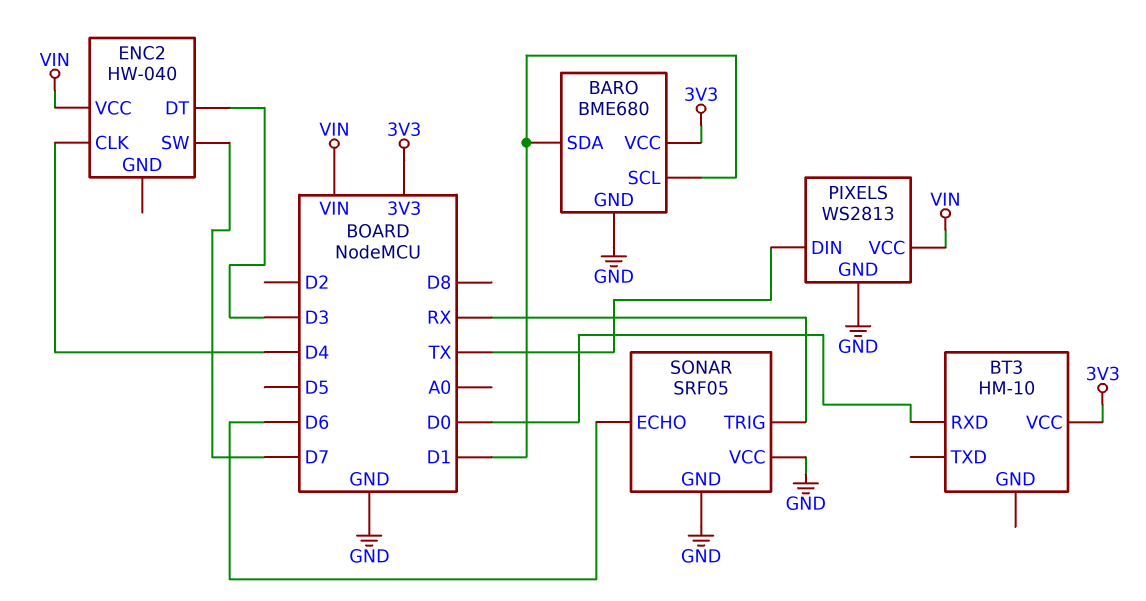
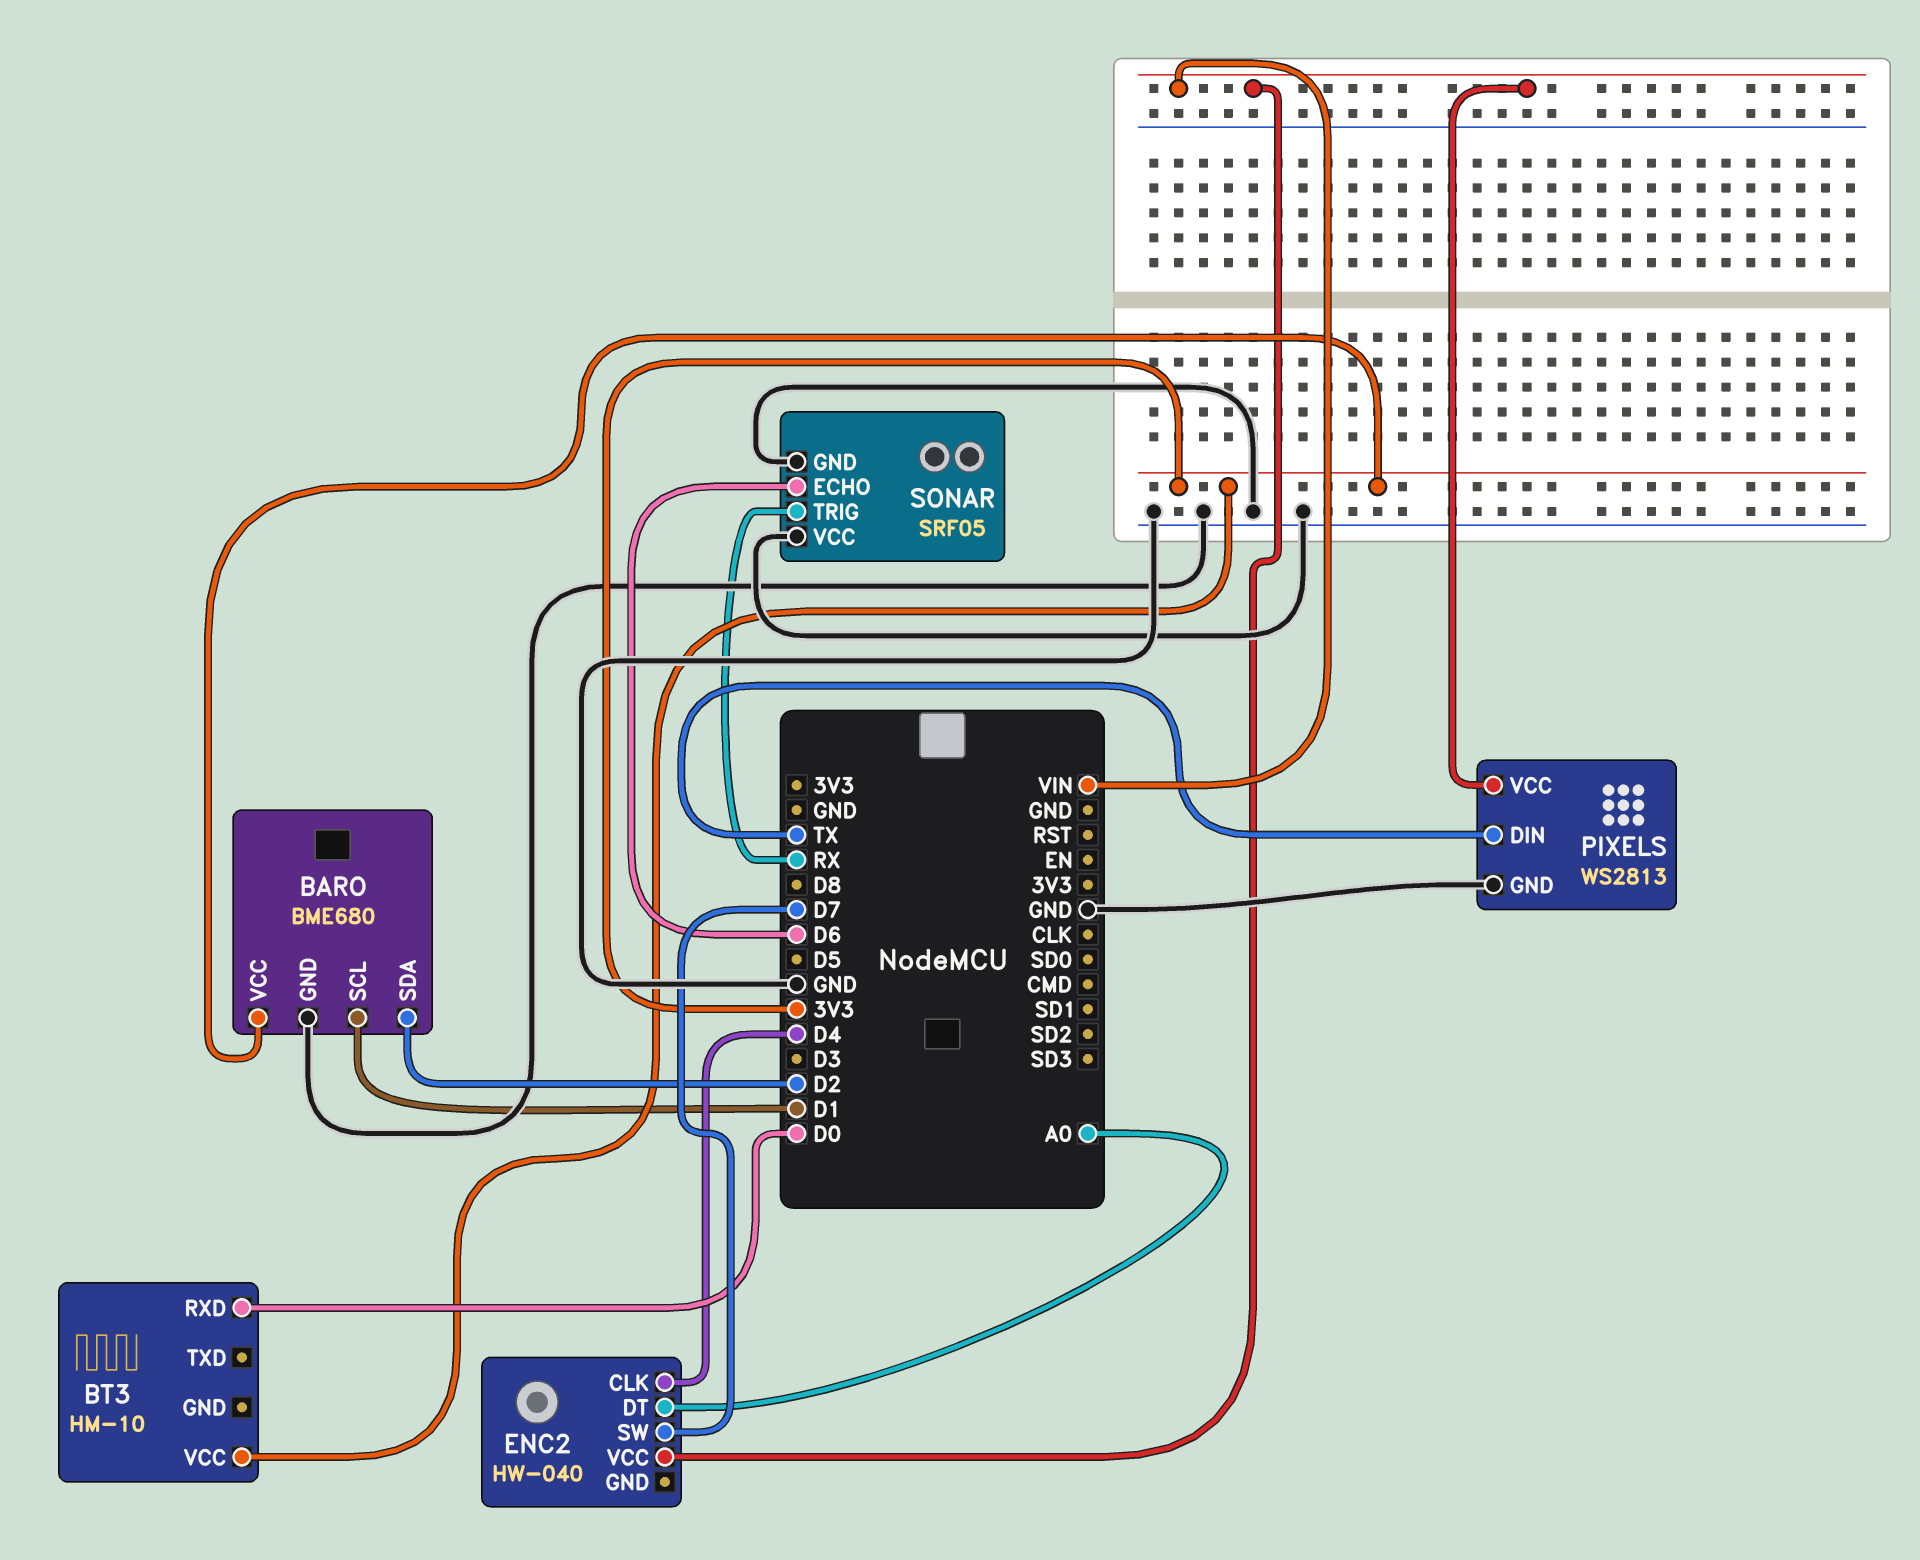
BARO pin SDA: D1 -> D2
ENC2 pin DT: D3 -> A0

